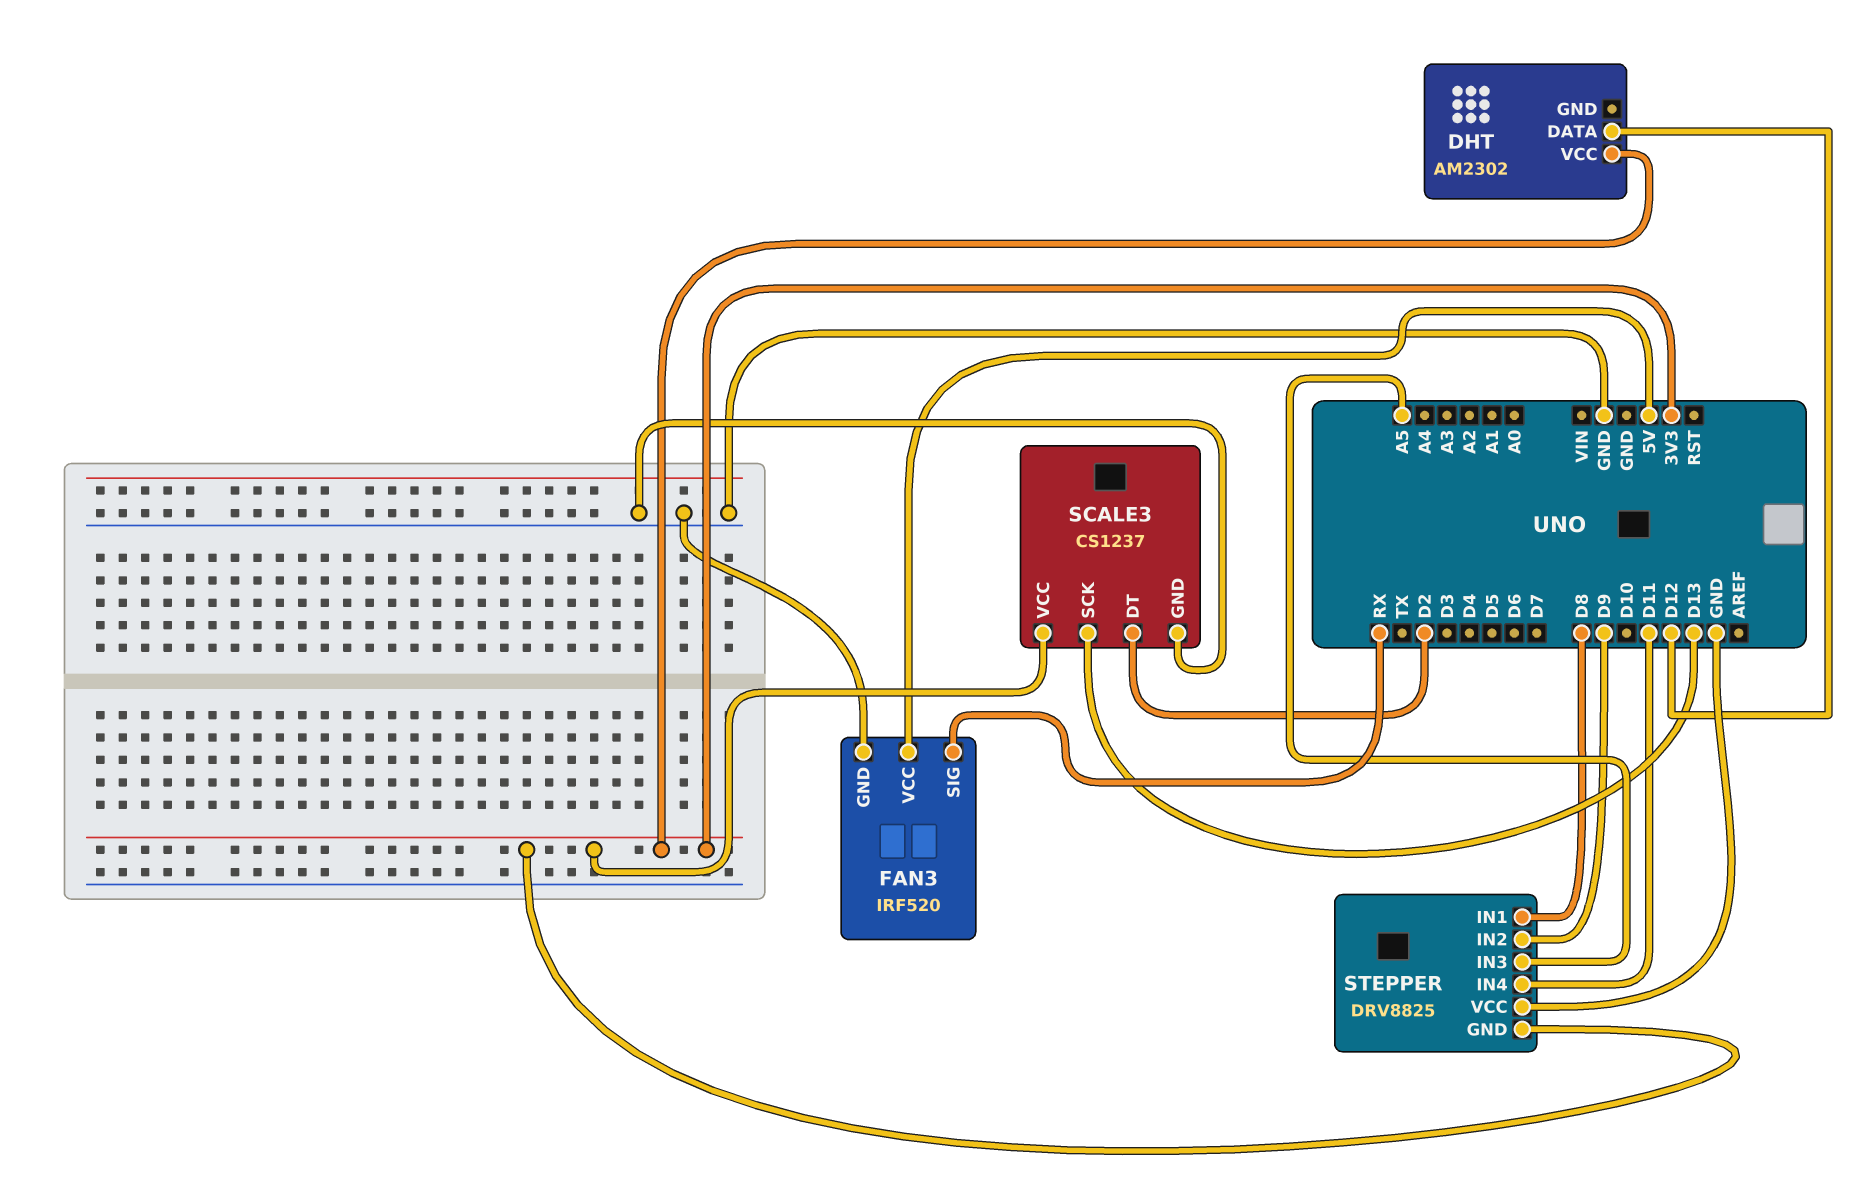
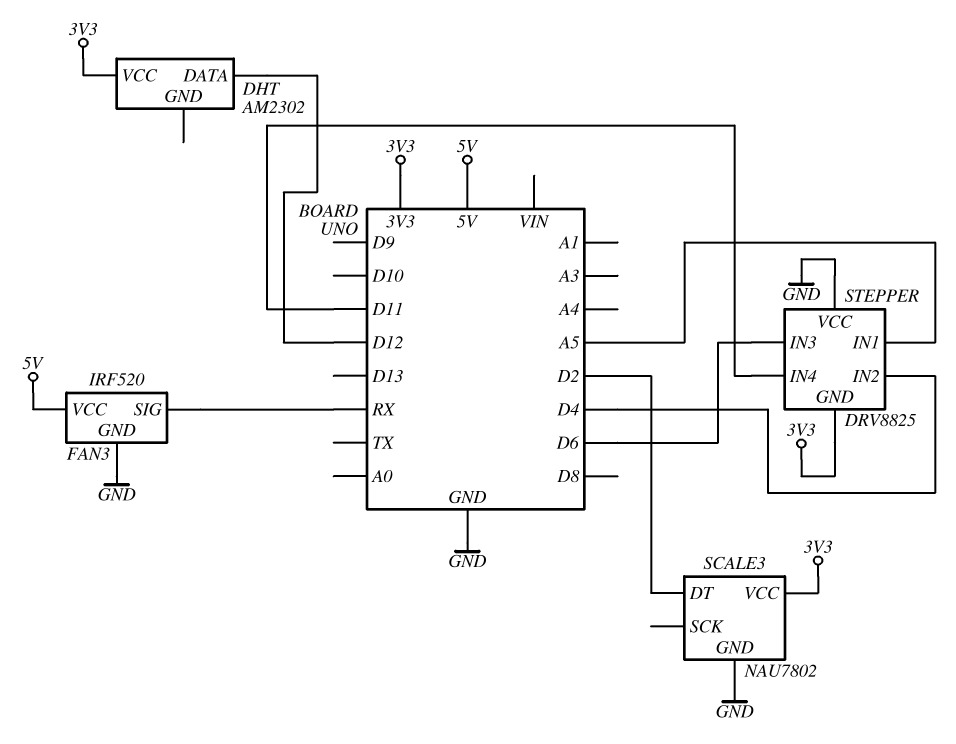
SCALE3: CS1237 -> NAU7802
SCALE3 pin SCK: D13 -> none
STEPPER pin IN1: D8 -> A5
STEPPER pin IN2: D9 -> D4
STEPPER pin IN3: A5 -> D6

